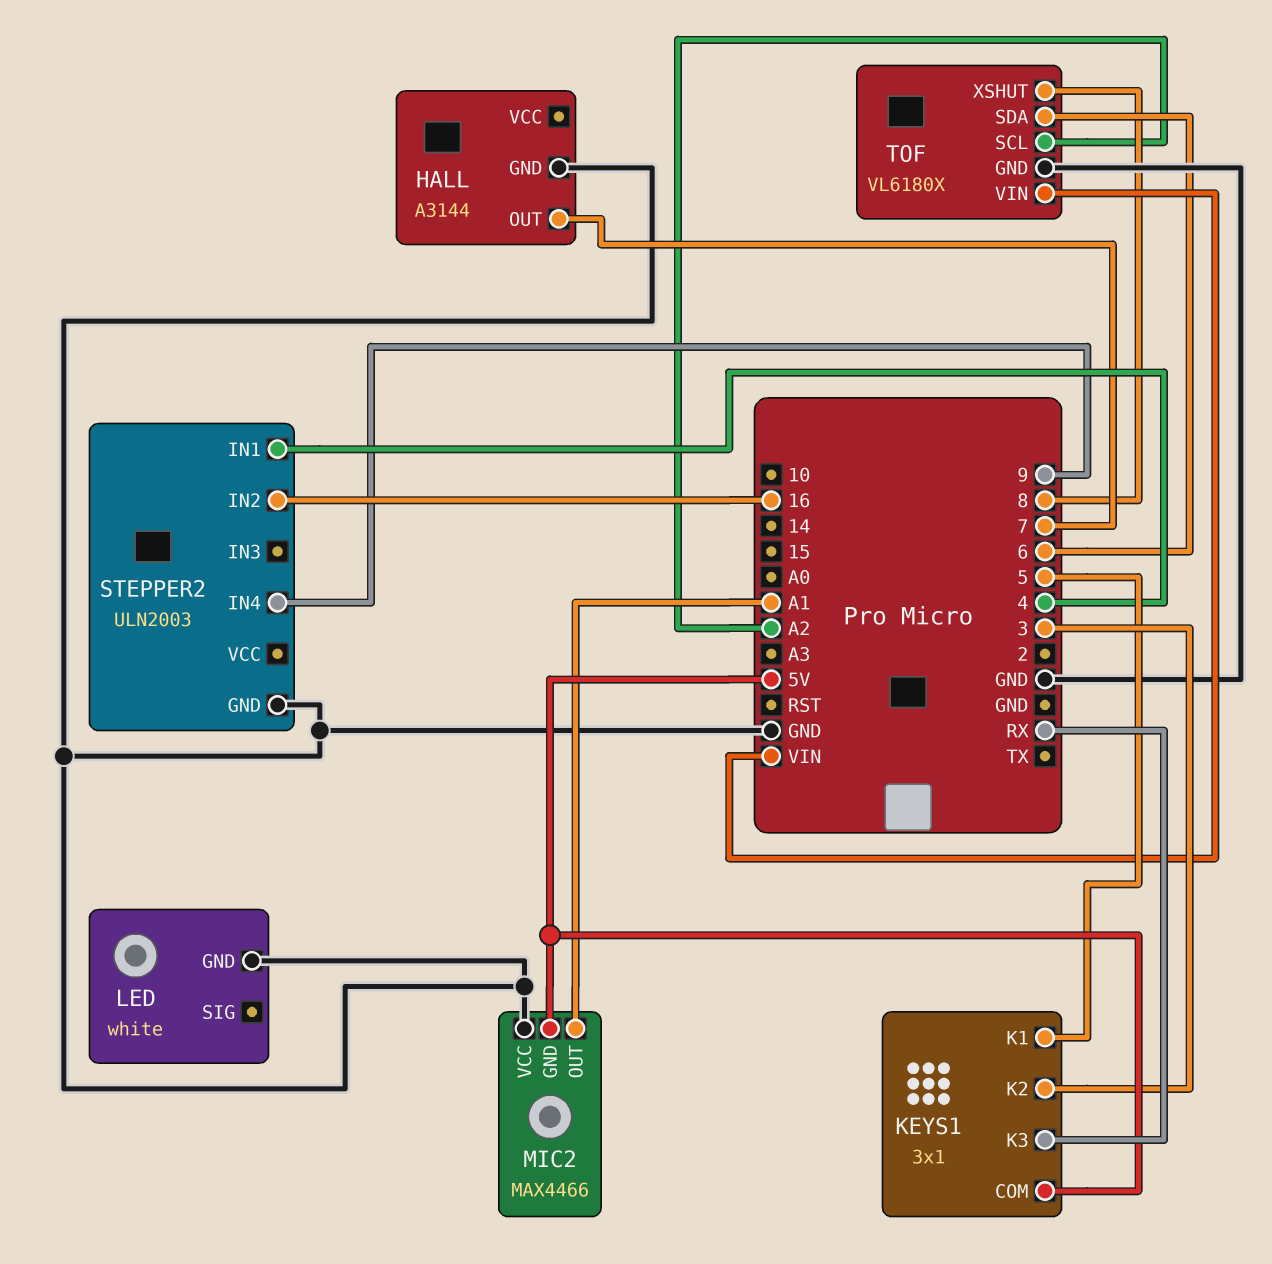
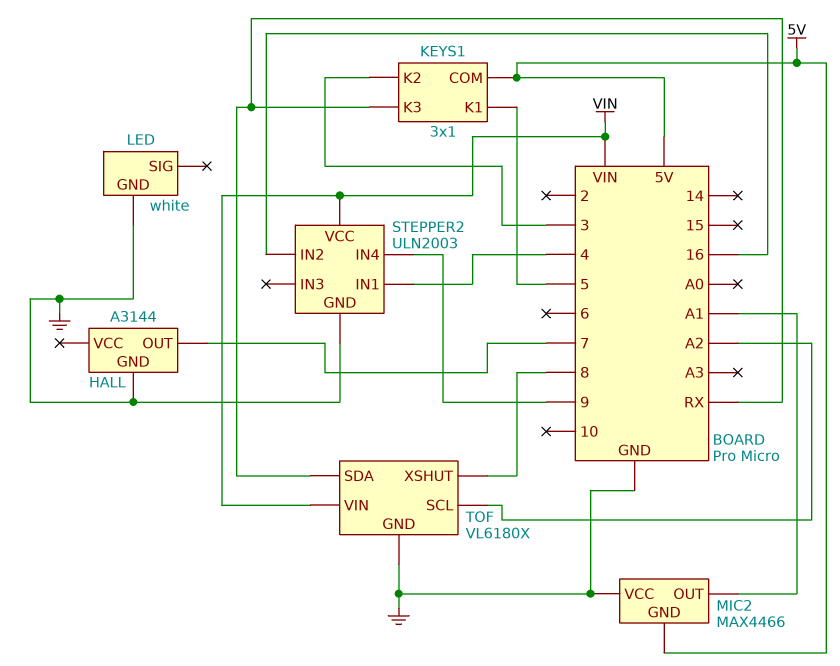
STEPPER2 pin VCC: none -> VIN
TOF pin SDA: 6 -> RX

